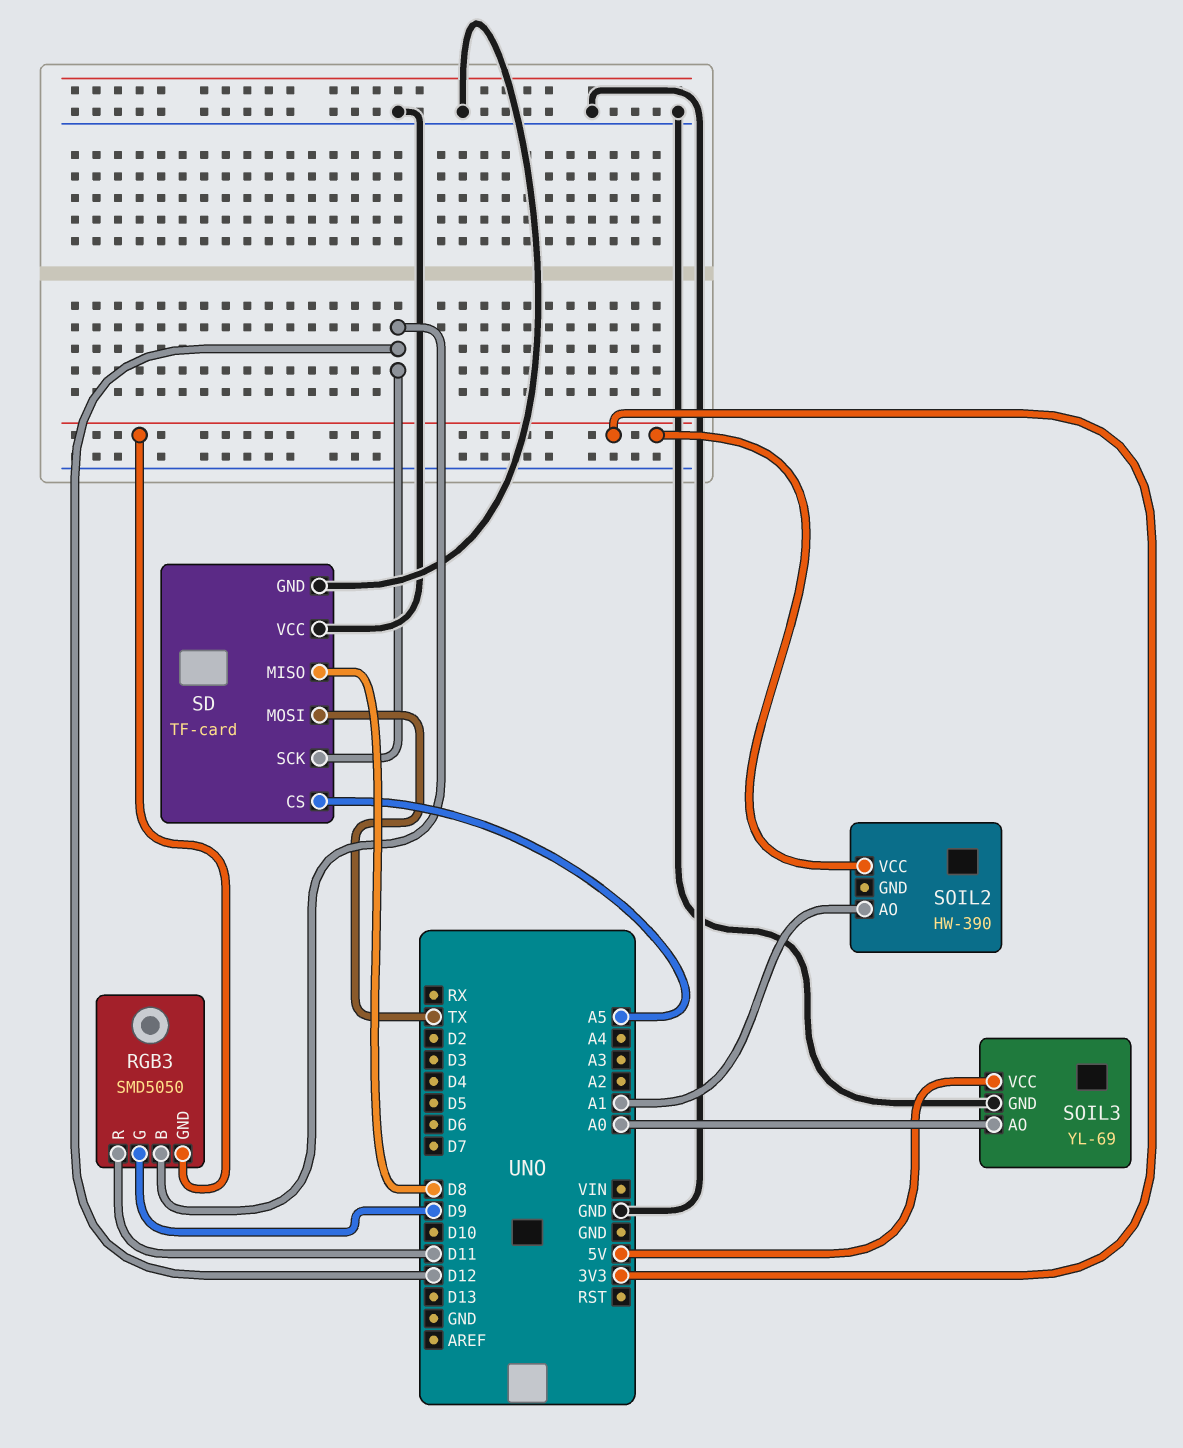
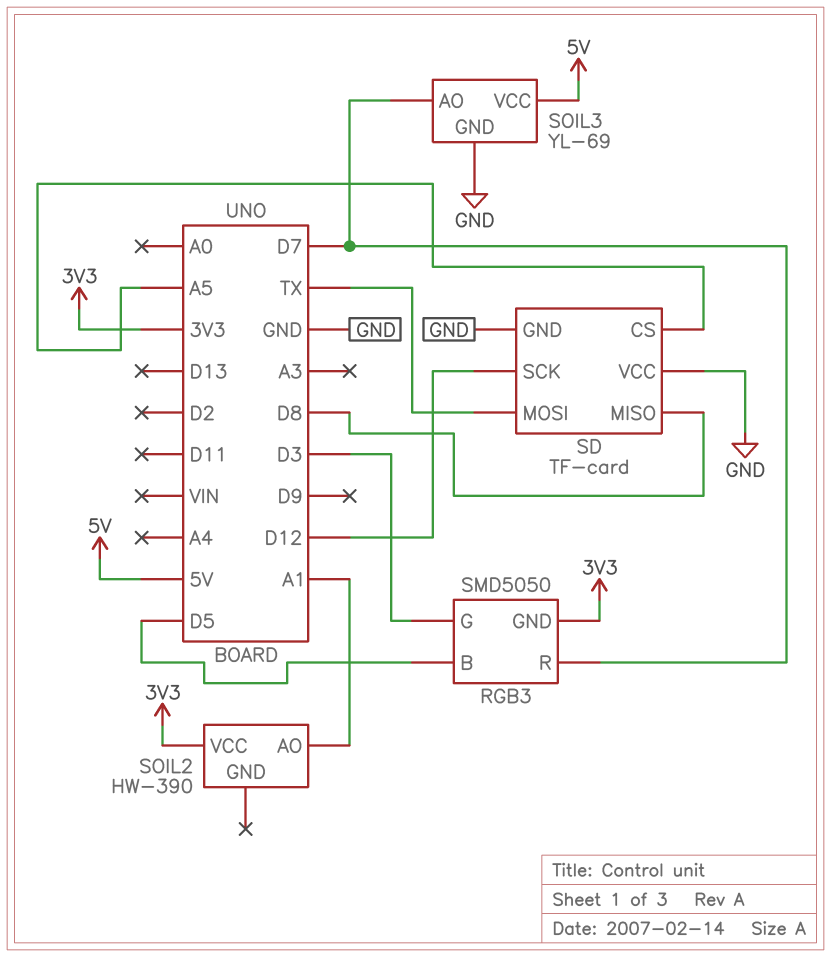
RGB3 pin B: D12 -> D5
RGB3 pin G: D9 -> D3
RGB3 pin R: D11 -> D7
SOIL3 pin AO: A0 -> D7

